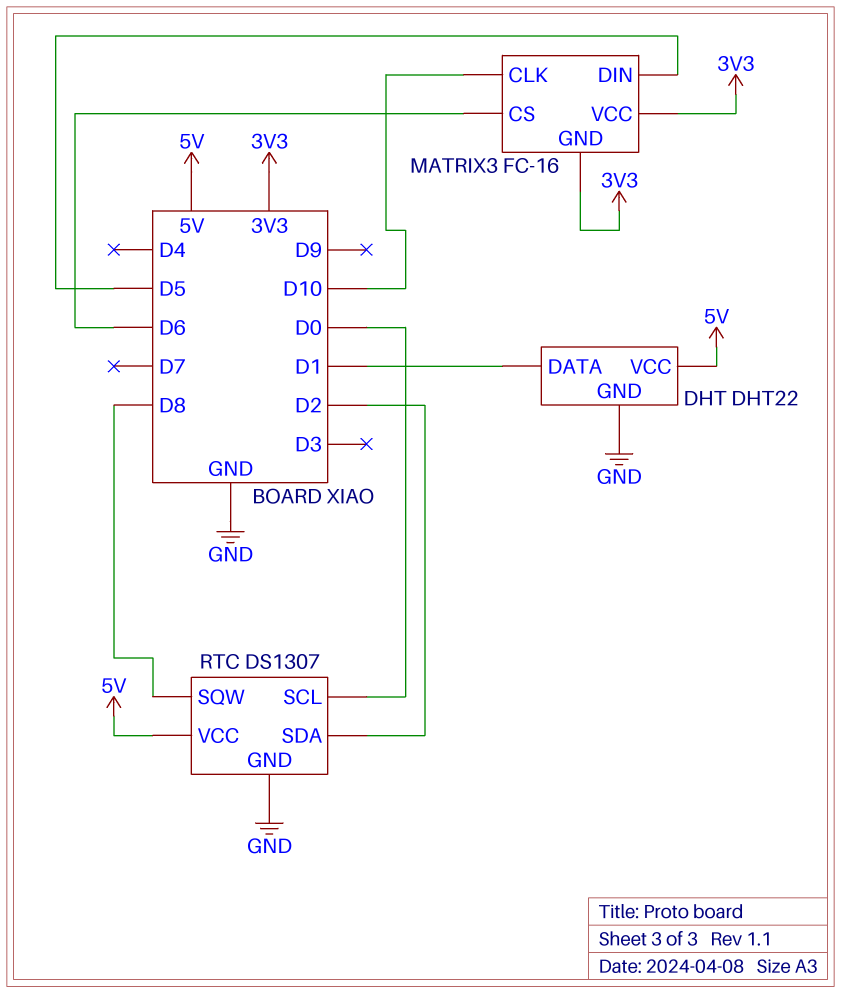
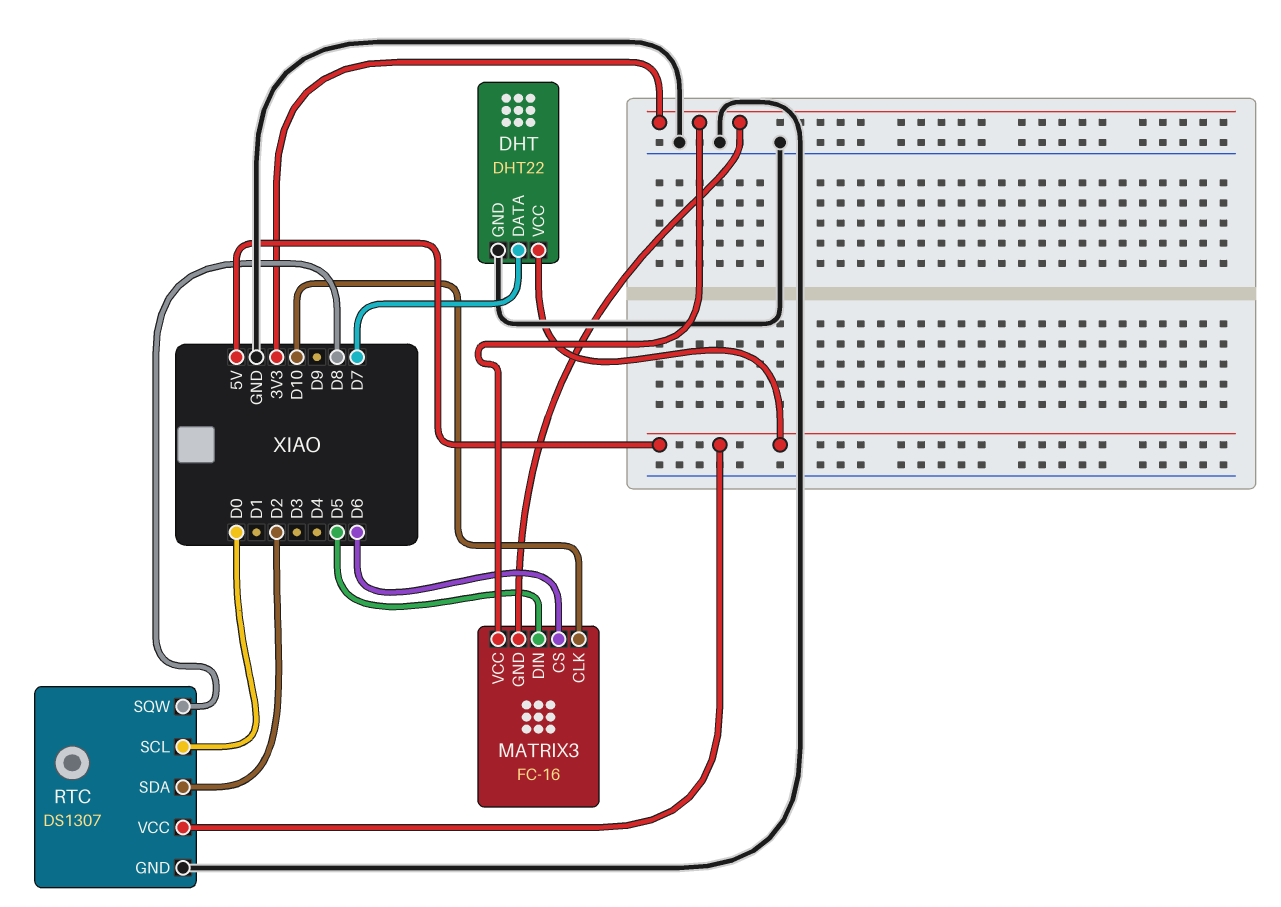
DHT pin DATA: D1 -> D7

